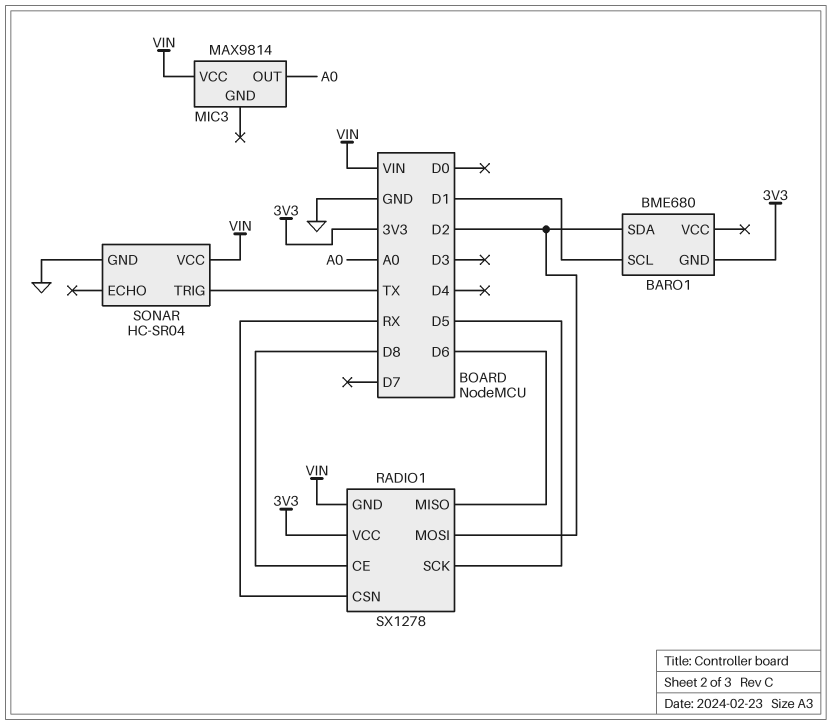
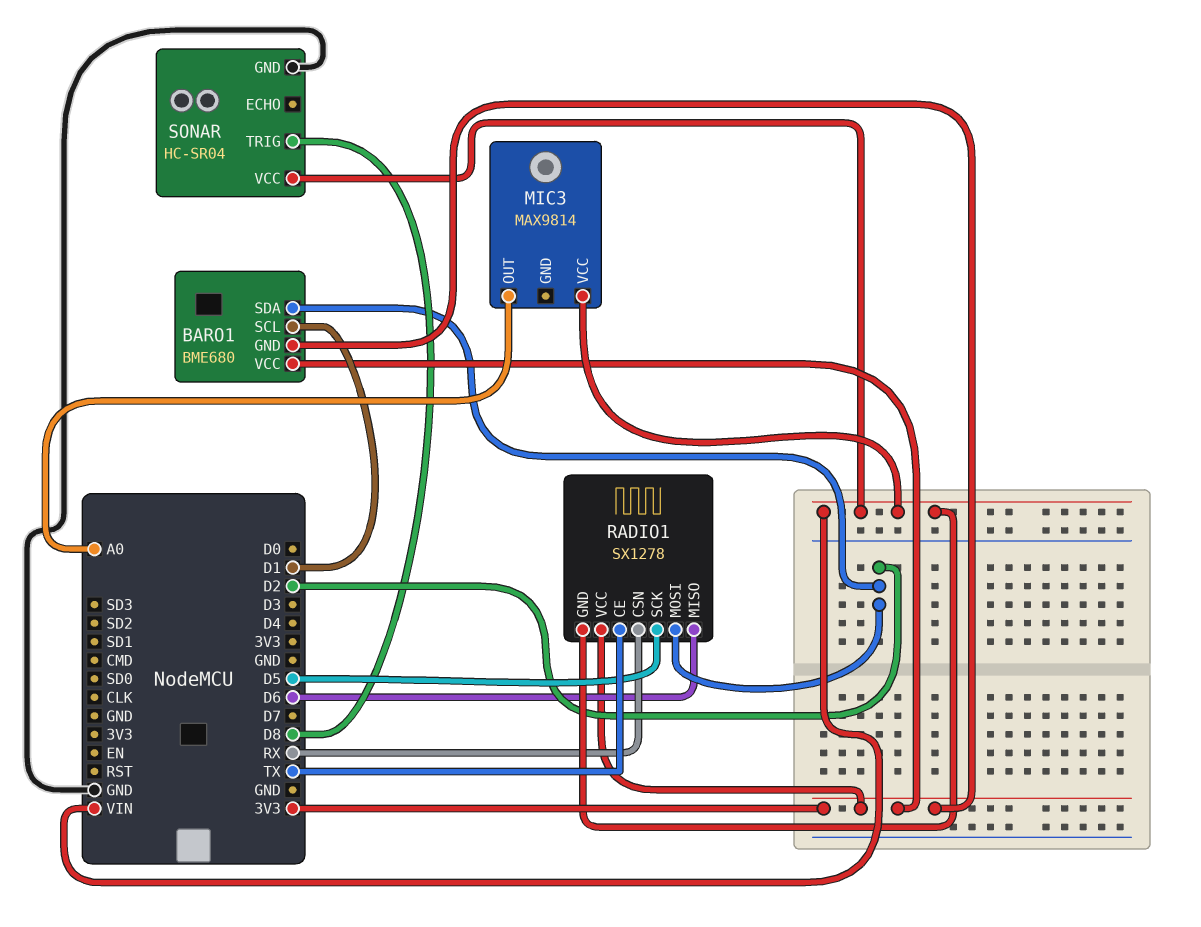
BARO1 pin VCC: none -> 3V3
RADIO1 pin CE: D8 -> TX
SONAR pin TRIG: TX -> D8

